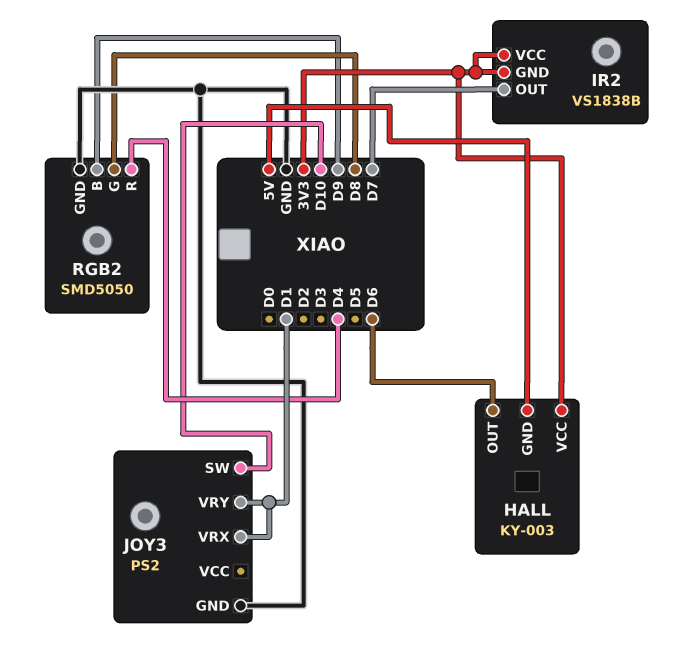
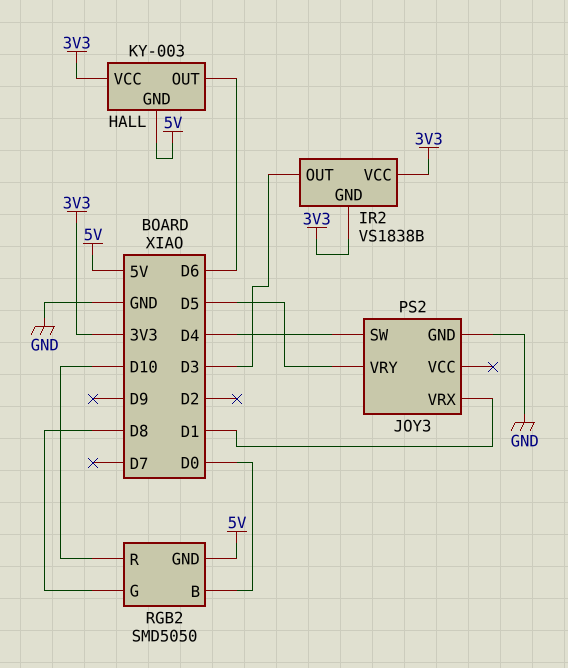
IR2 pin OUT: D7 -> D3
JOY3 pin SW: D10 -> D4
JOY3 pin VRY: D1 -> D5
RGB2 pin B: D9 -> D0
RGB2 pin GND: GND -> 5V
RGB2 pin R: D4 -> D10

